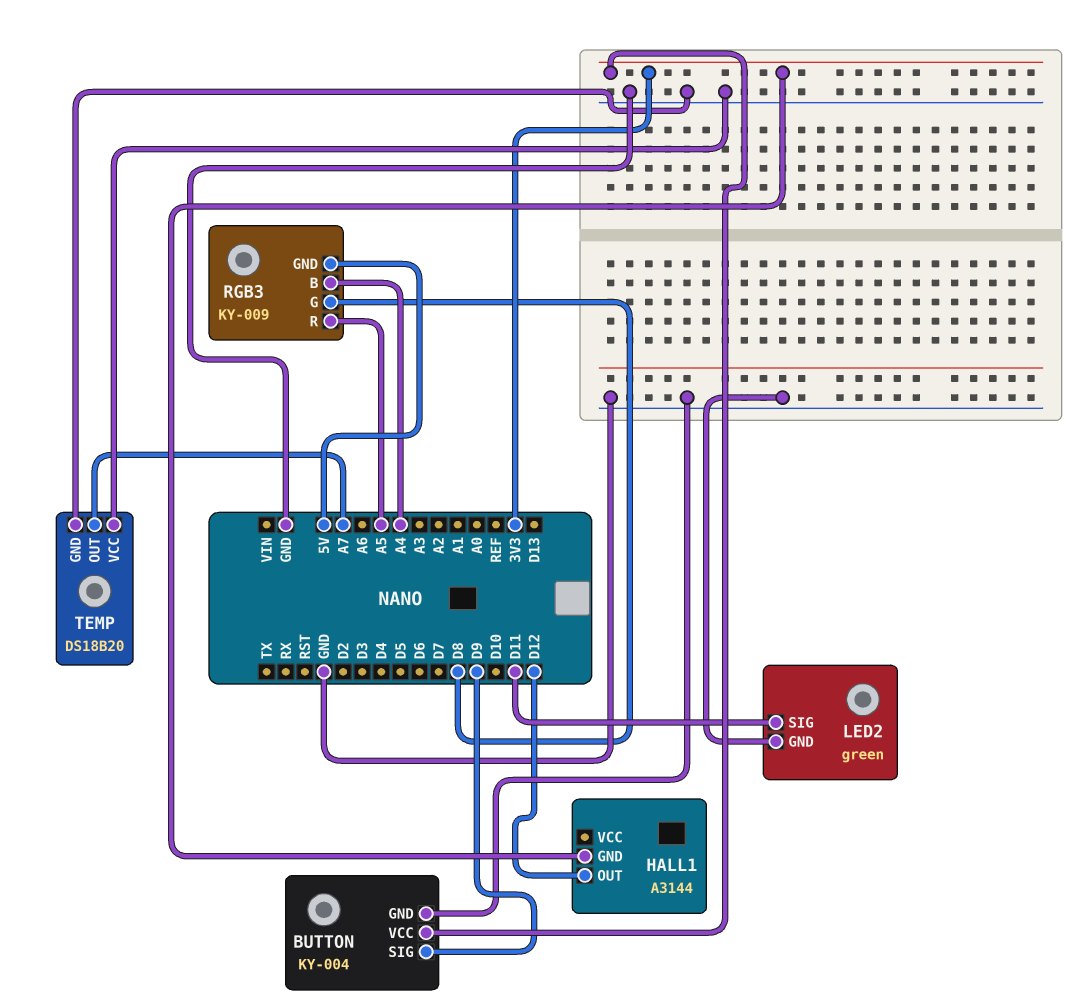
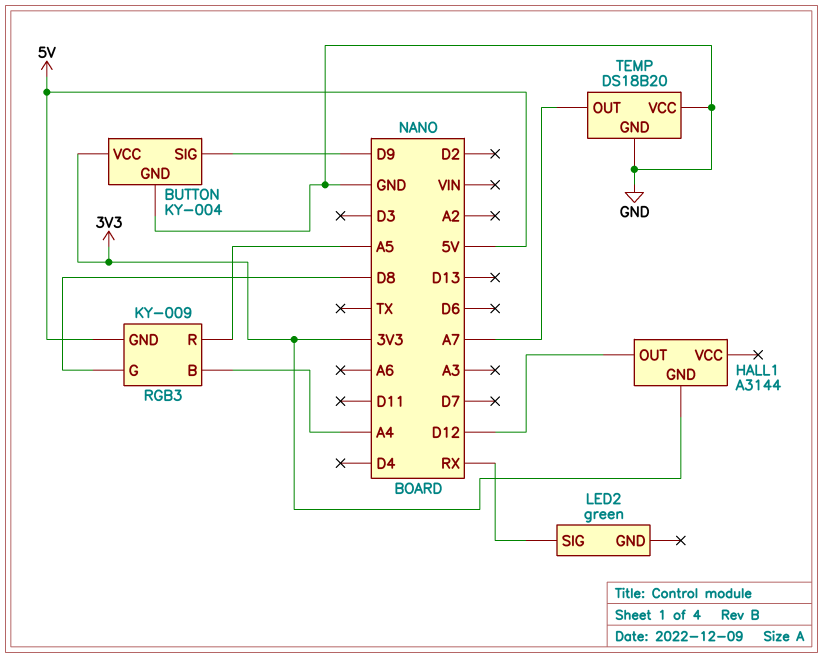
LED2 pin GND: GND -> none
LED2 pin SIG: D11 -> RX

